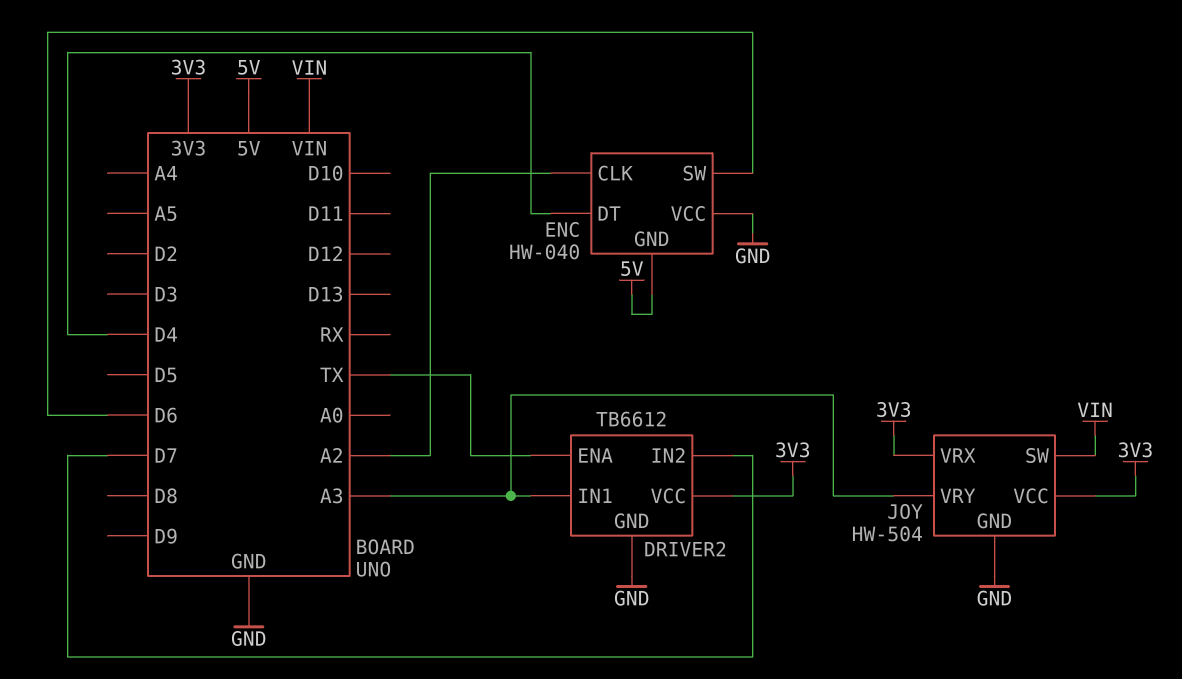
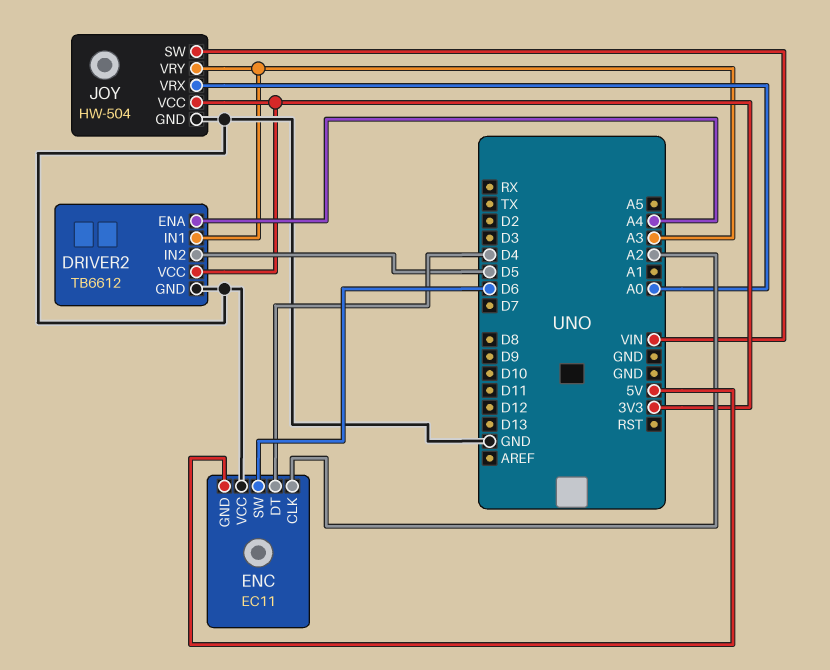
DRIVER2 pin ENA: TX -> A4
DRIVER2 pin IN2: D7 -> D5
ENC: HW-040 -> EC11
JOY pin VRX: 3V3 -> A0

